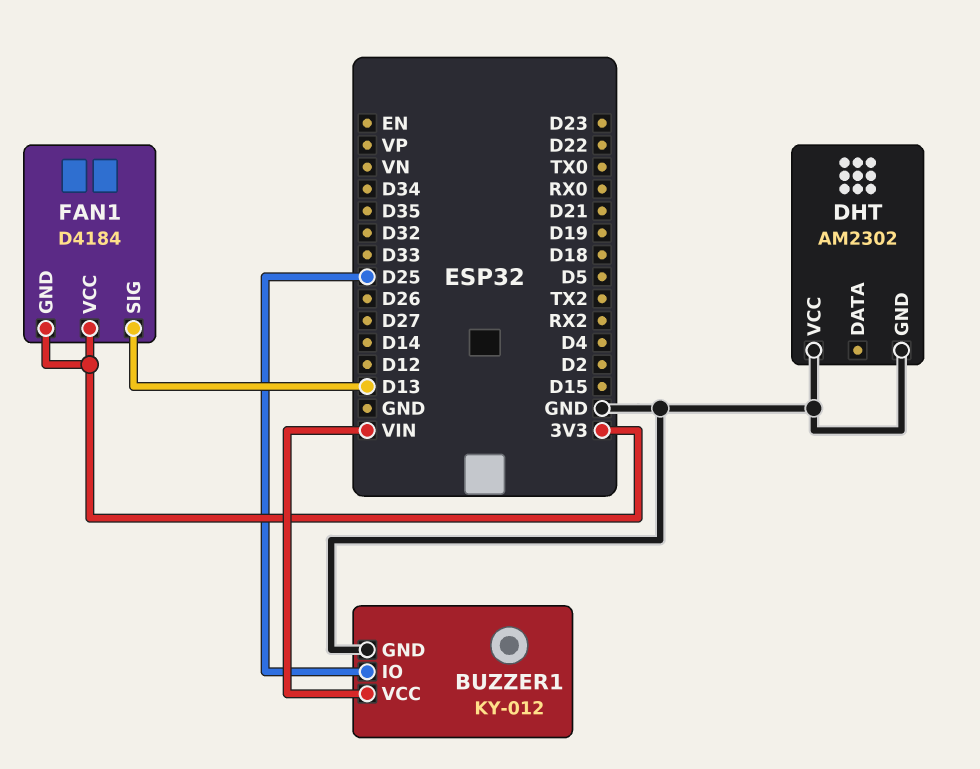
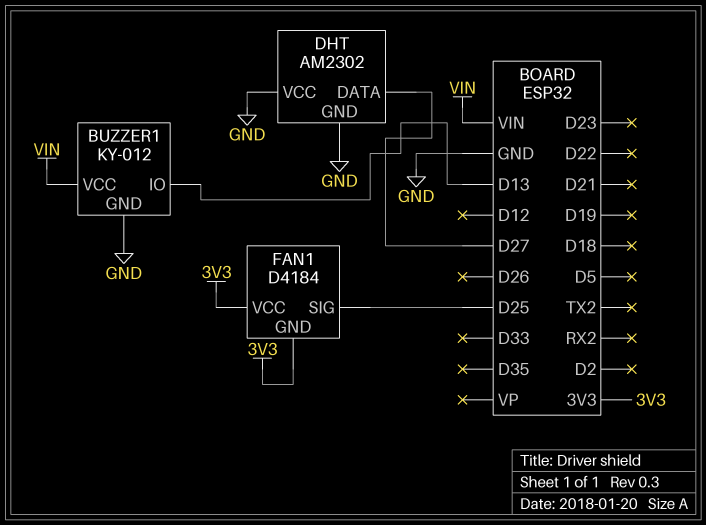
BUZZER1 pin IO: D25 -> D13
DHT pin DATA: none -> D27
FAN1 pin SIG: D13 -> D25

